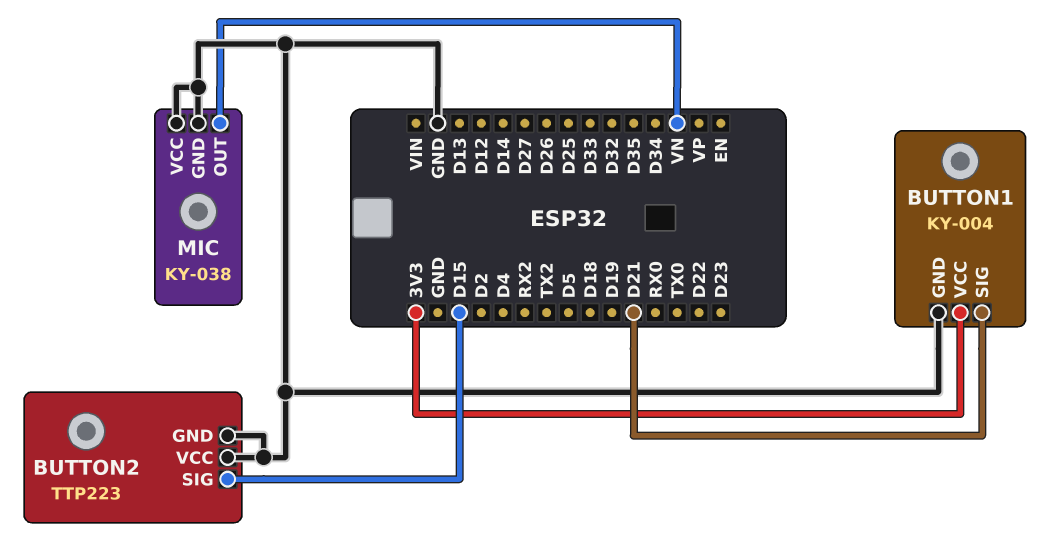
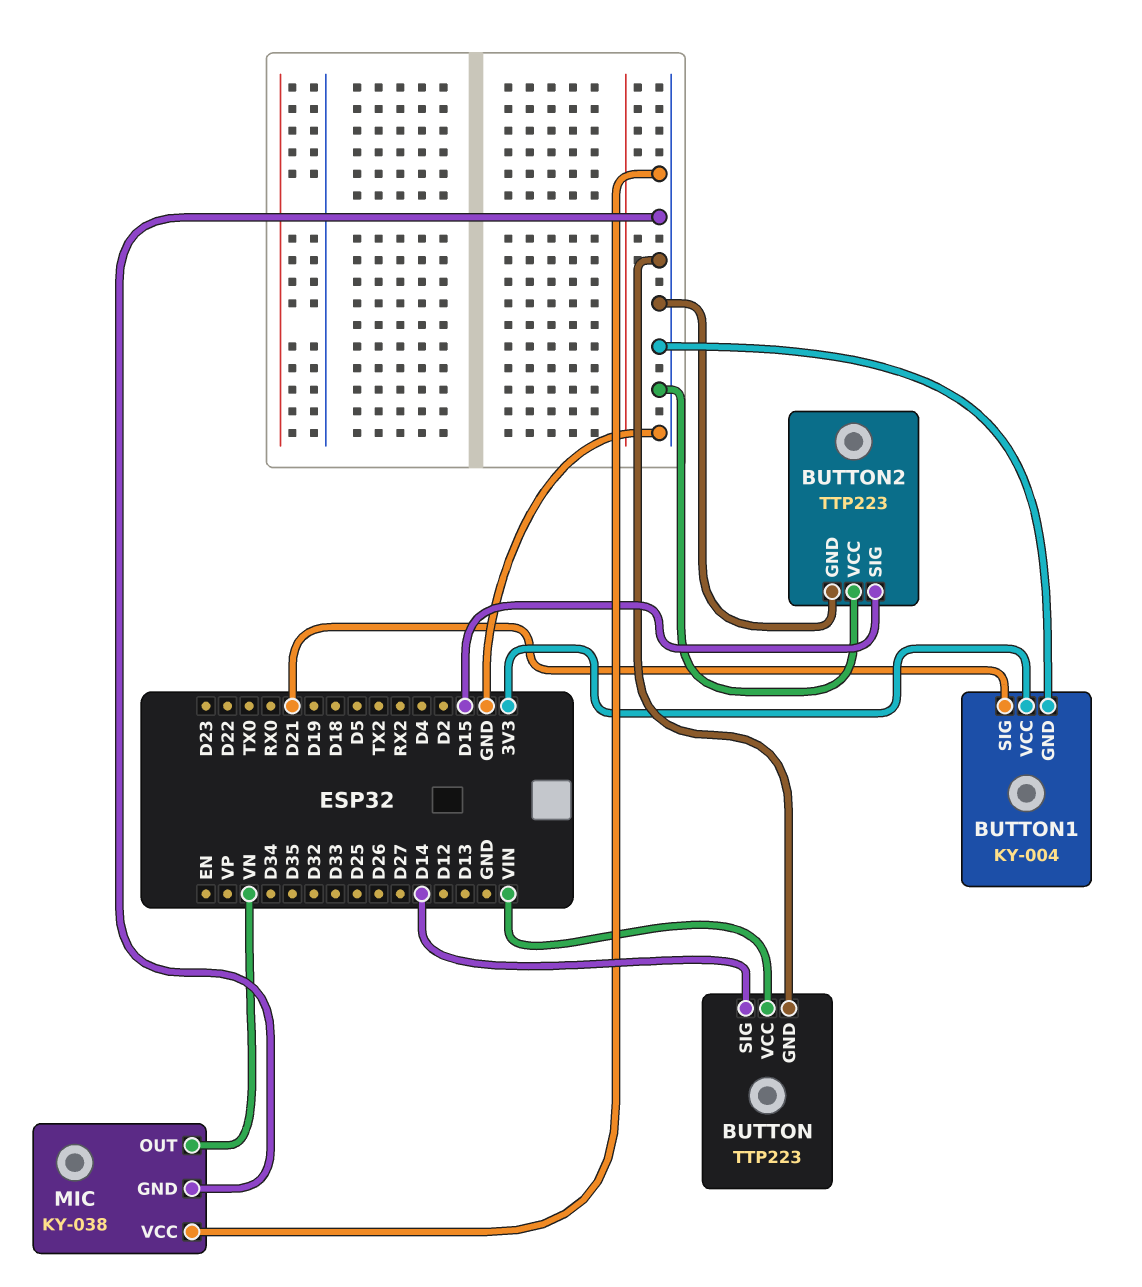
BUTTON: none -> TTP223
BUTTON pin GND: none -> GND
BUTTON pin SIG: none -> D14
BUTTON pin VCC: none -> VIN

